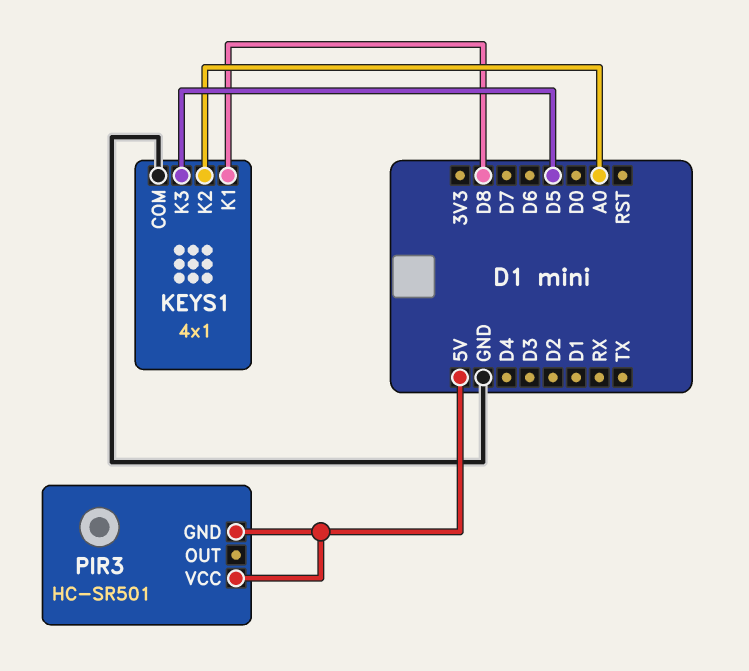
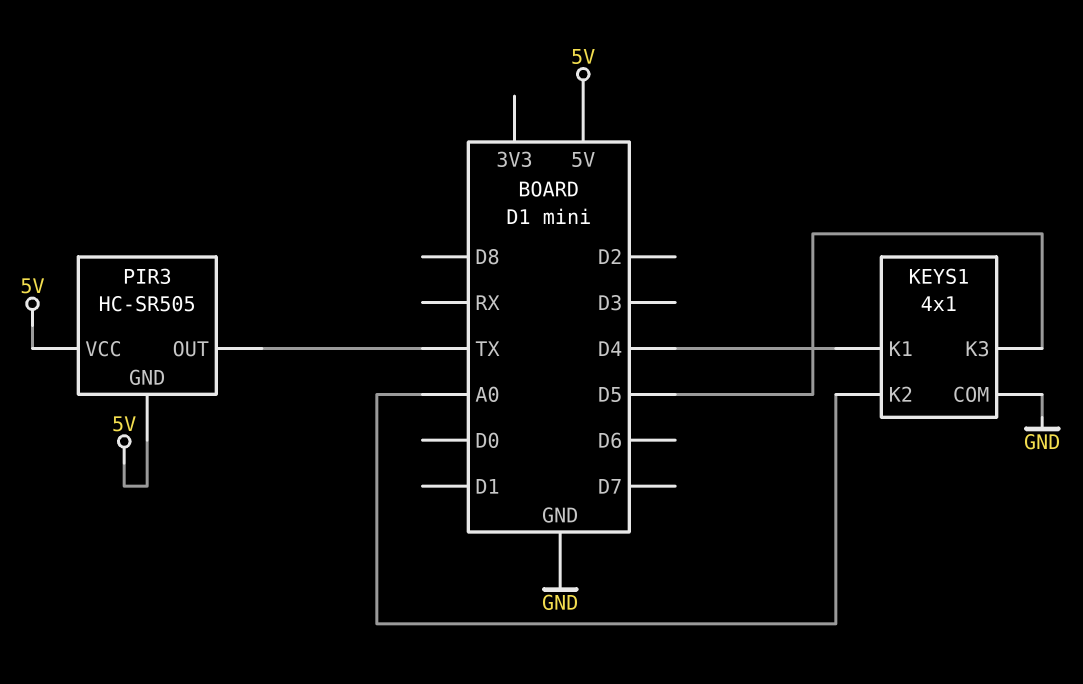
KEYS1 pin K1: D8 -> D4
PIR3: HC-SR501 -> HC-SR505
PIR3 pin OUT: none -> TX

